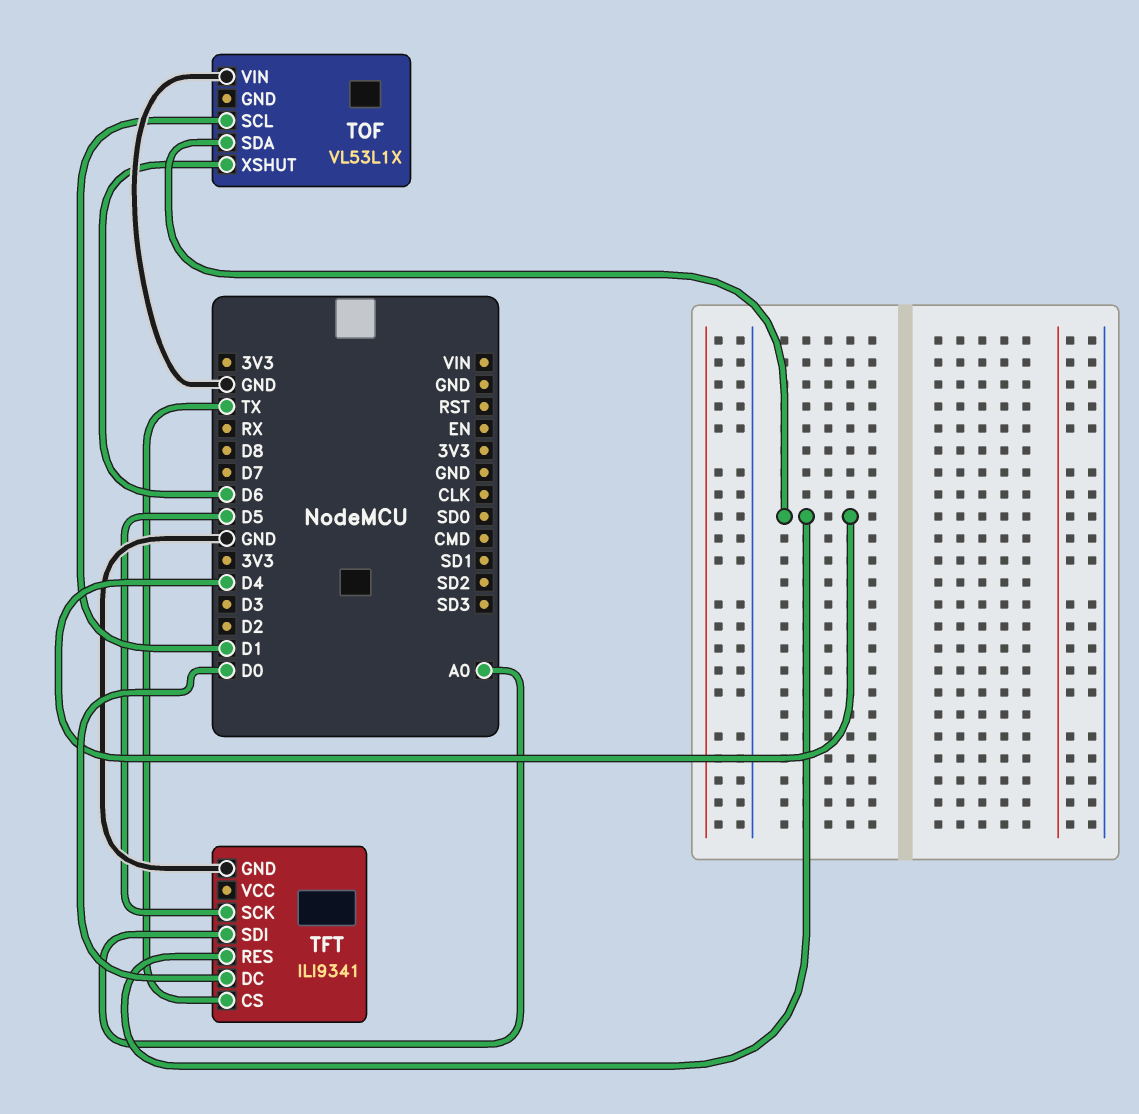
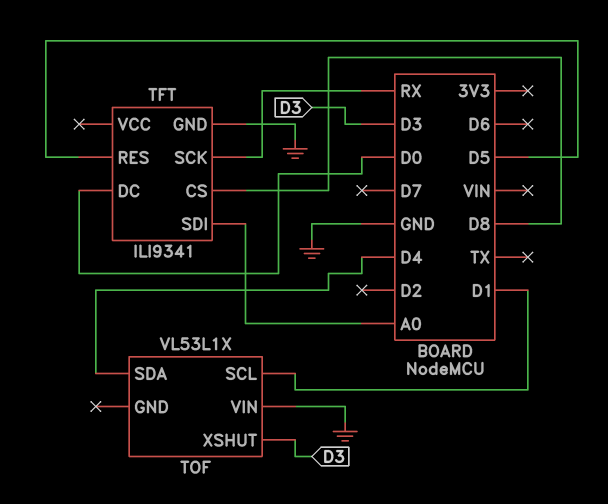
TFT pin CS: TX -> D8
TFT pin RES: D4 -> D5
TFT pin SCK: D5 -> RX
TOF pin XSHUT: D6 -> D3

